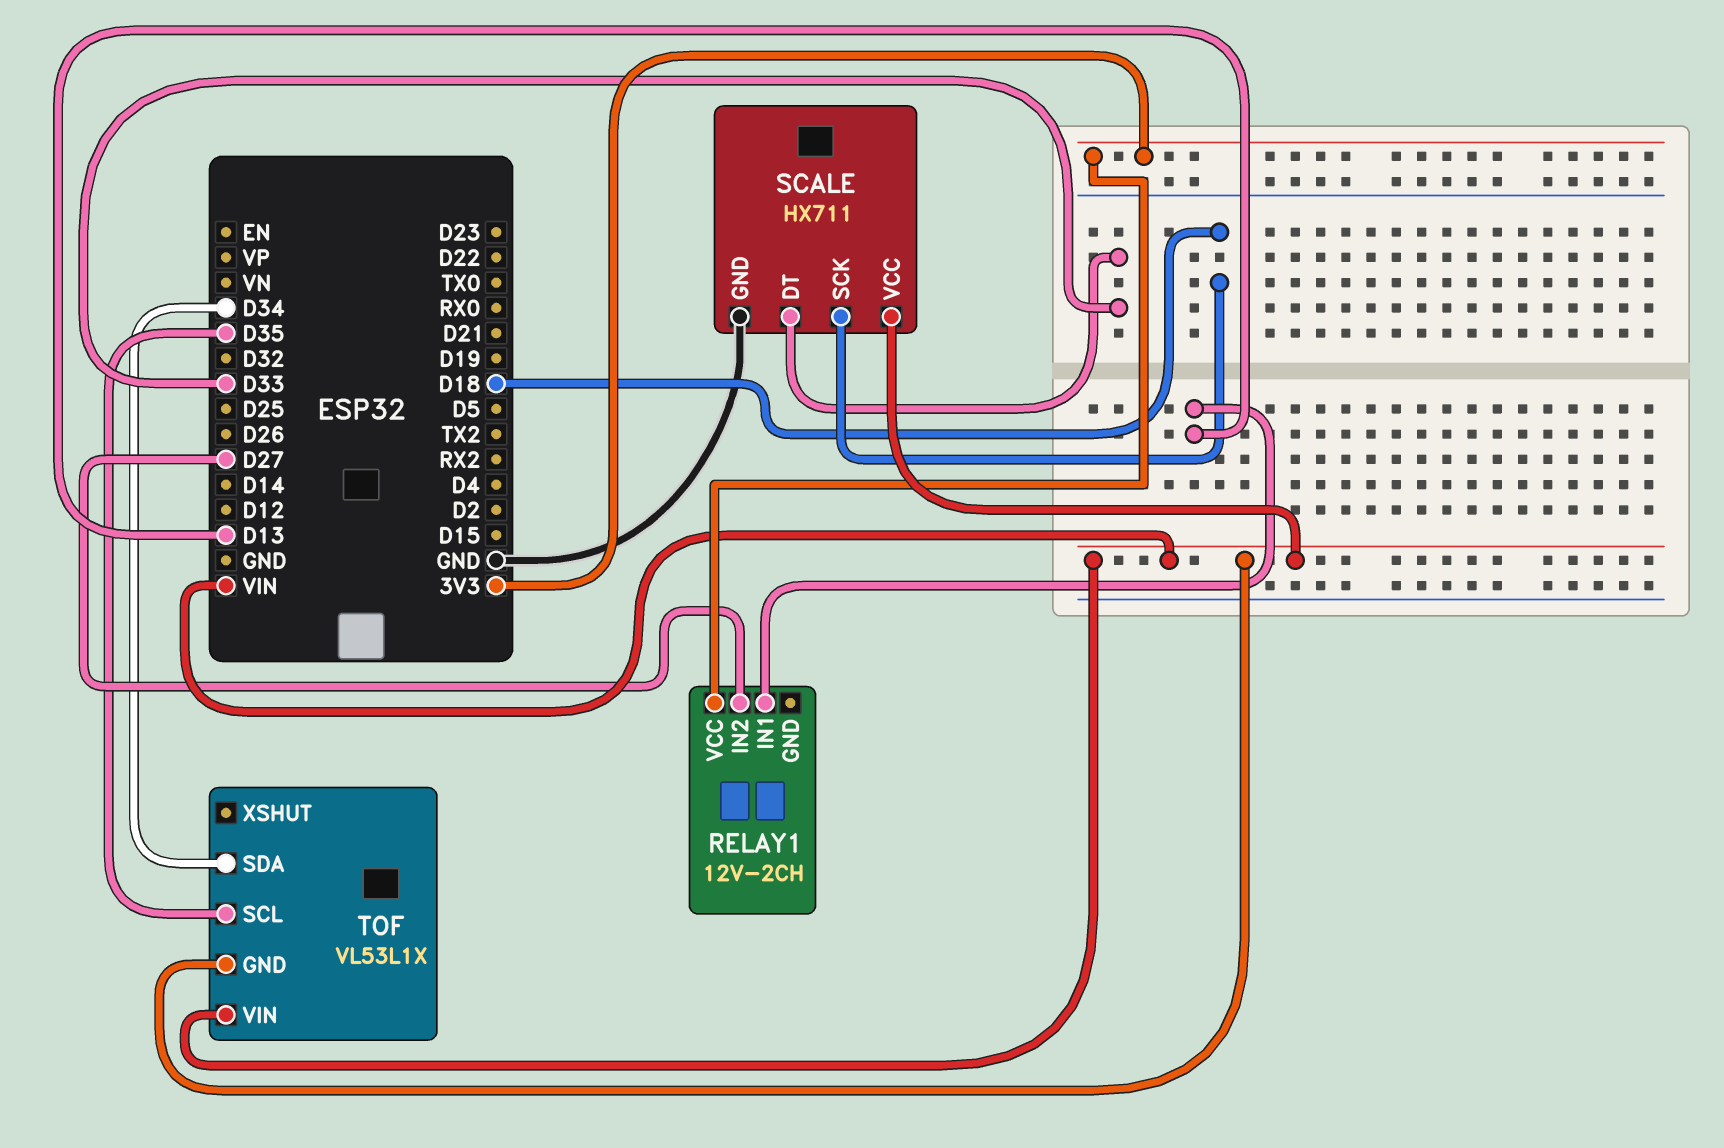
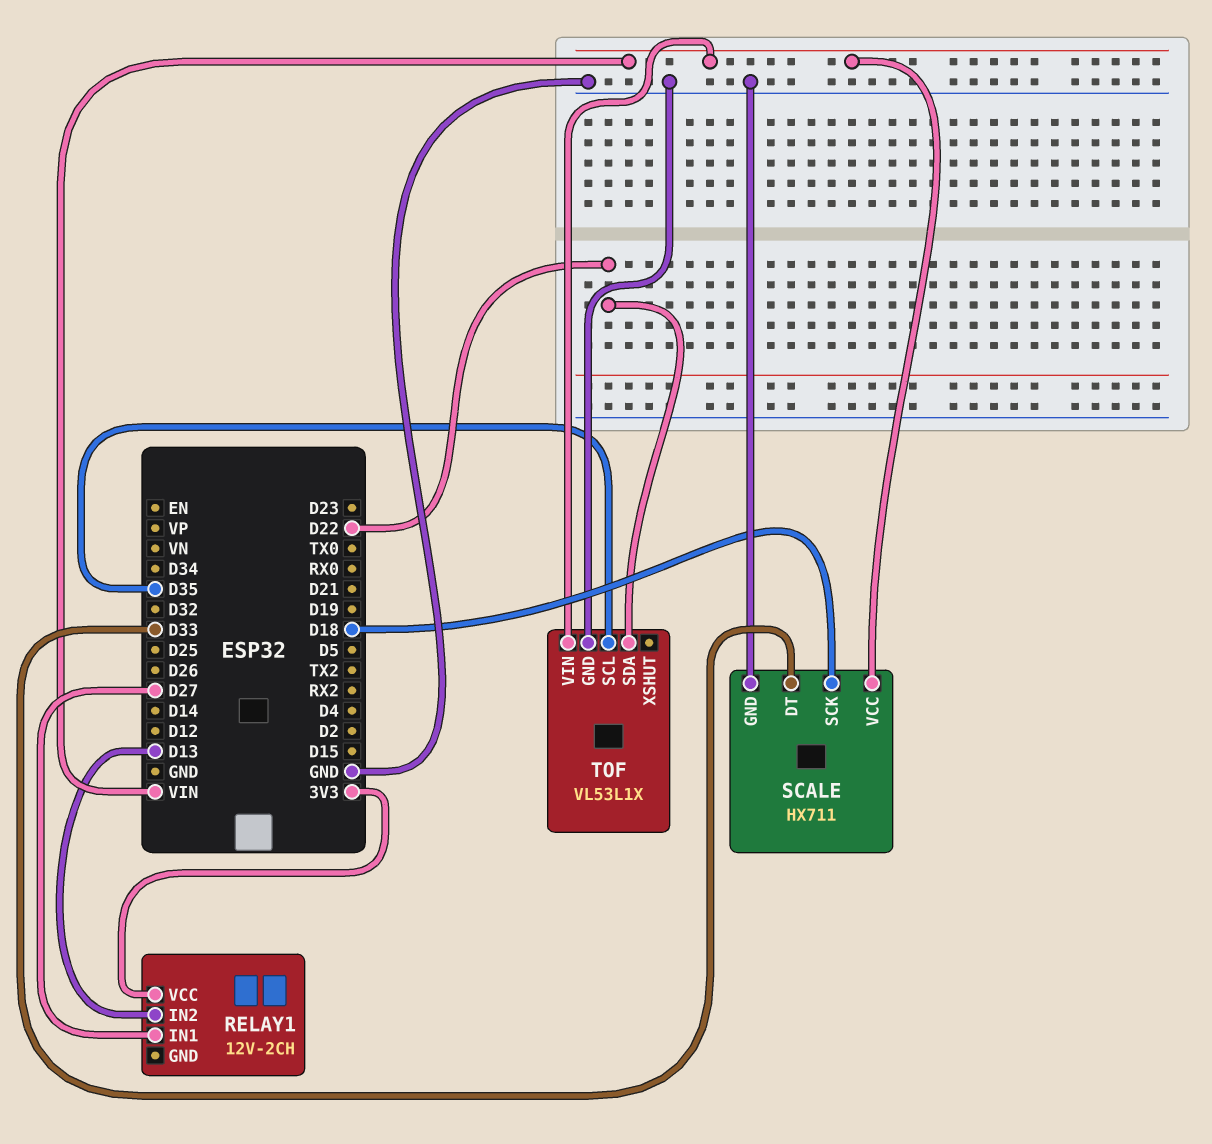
RELAY1 pin IN1: D13 -> D27
RELAY1 pin IN2: D27 -> D13
TOF pin GND: VIN -> GND
TOF pin SDA: D34 -> D22

